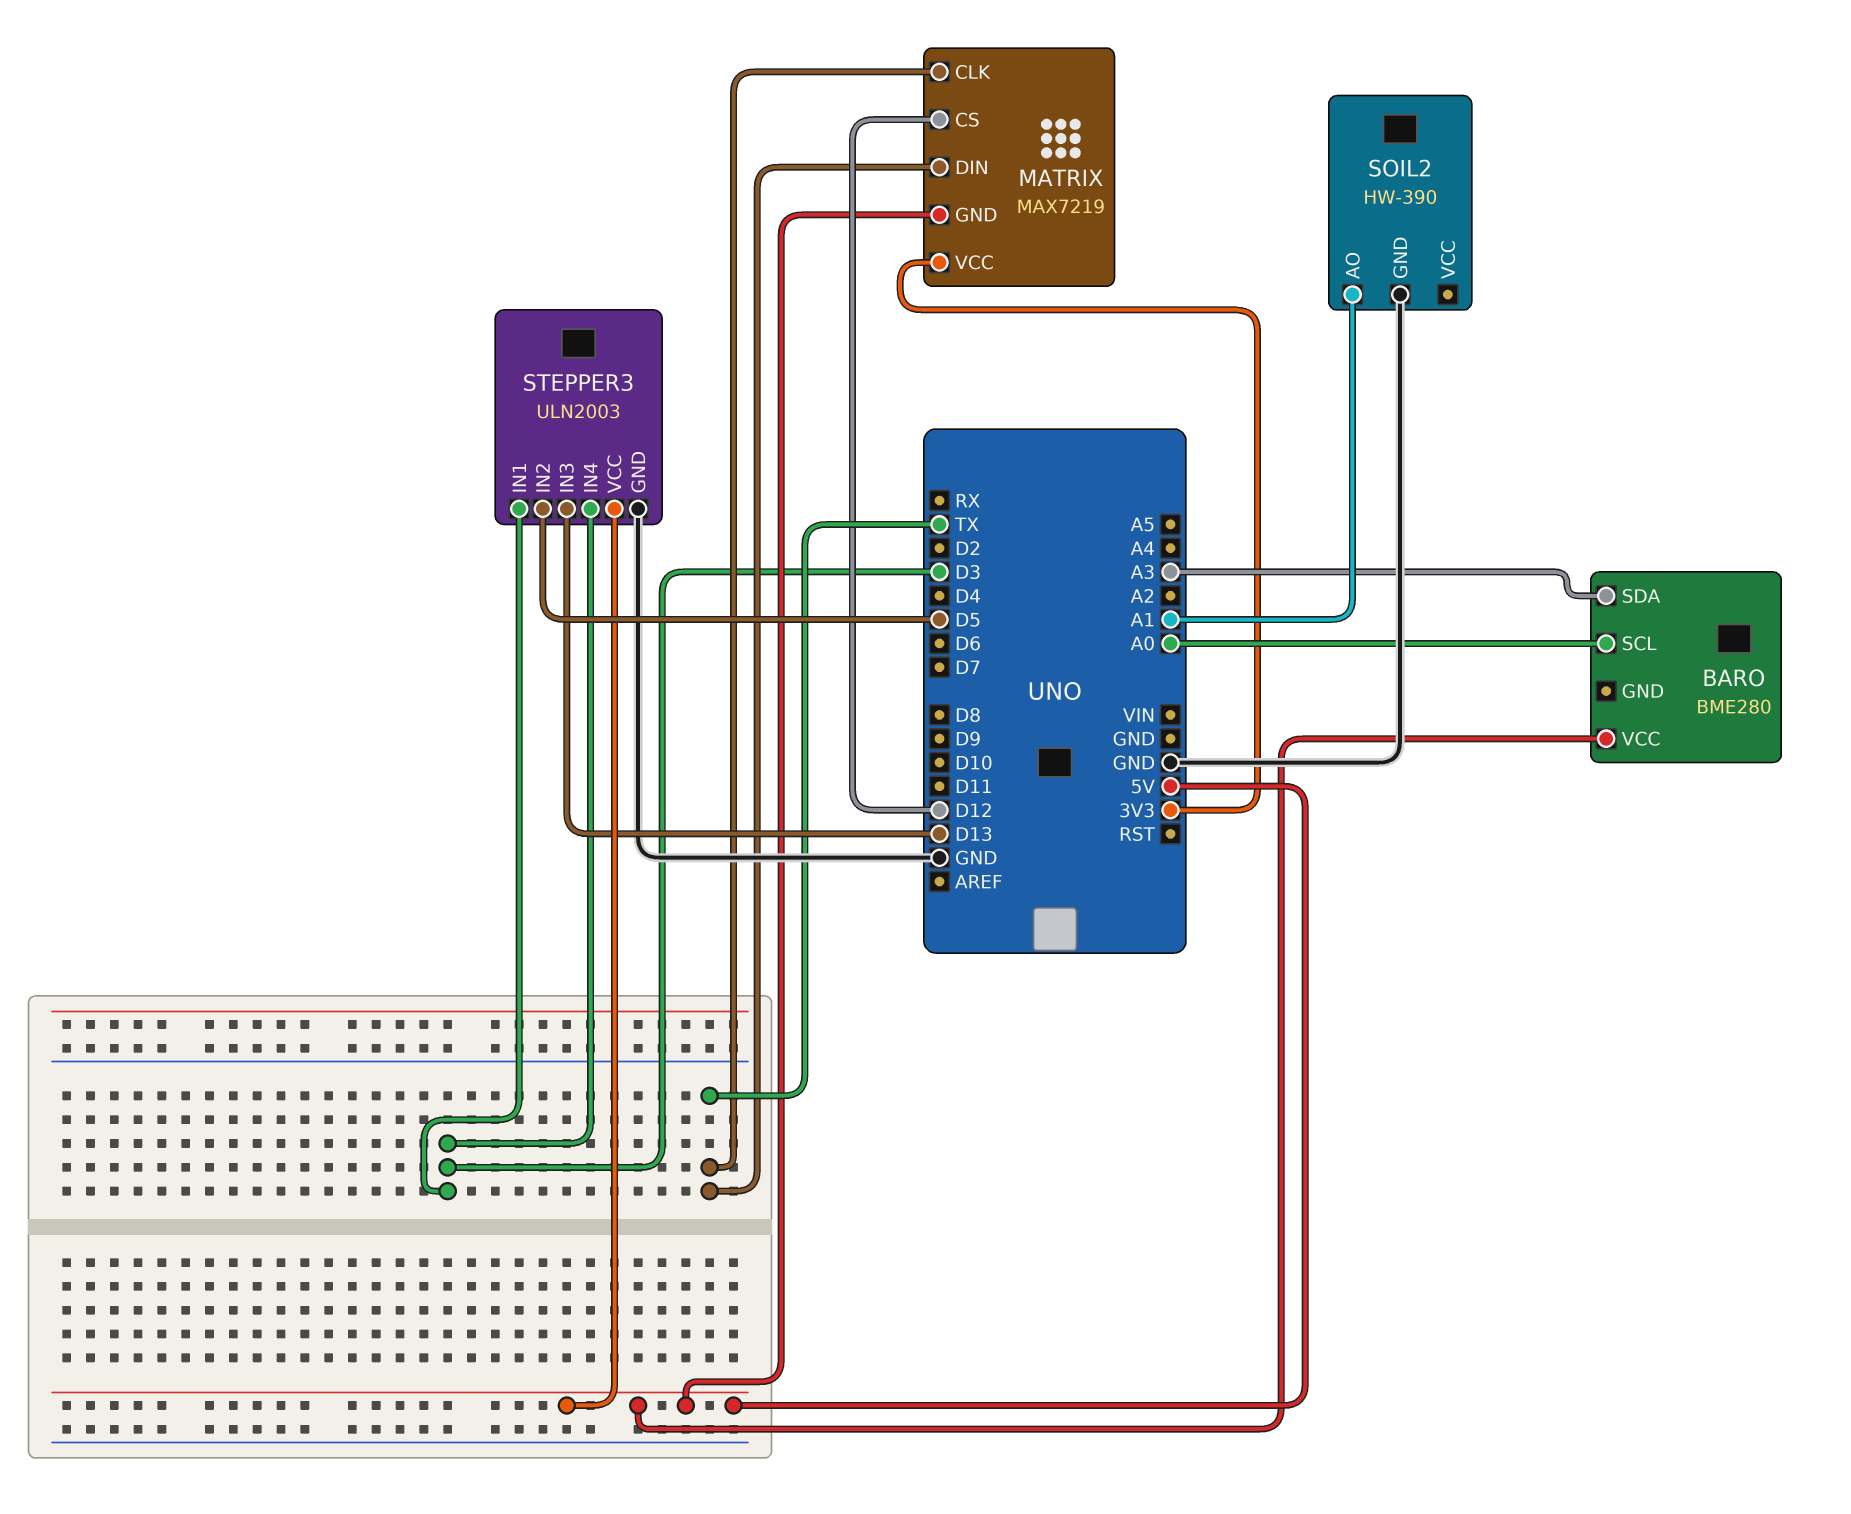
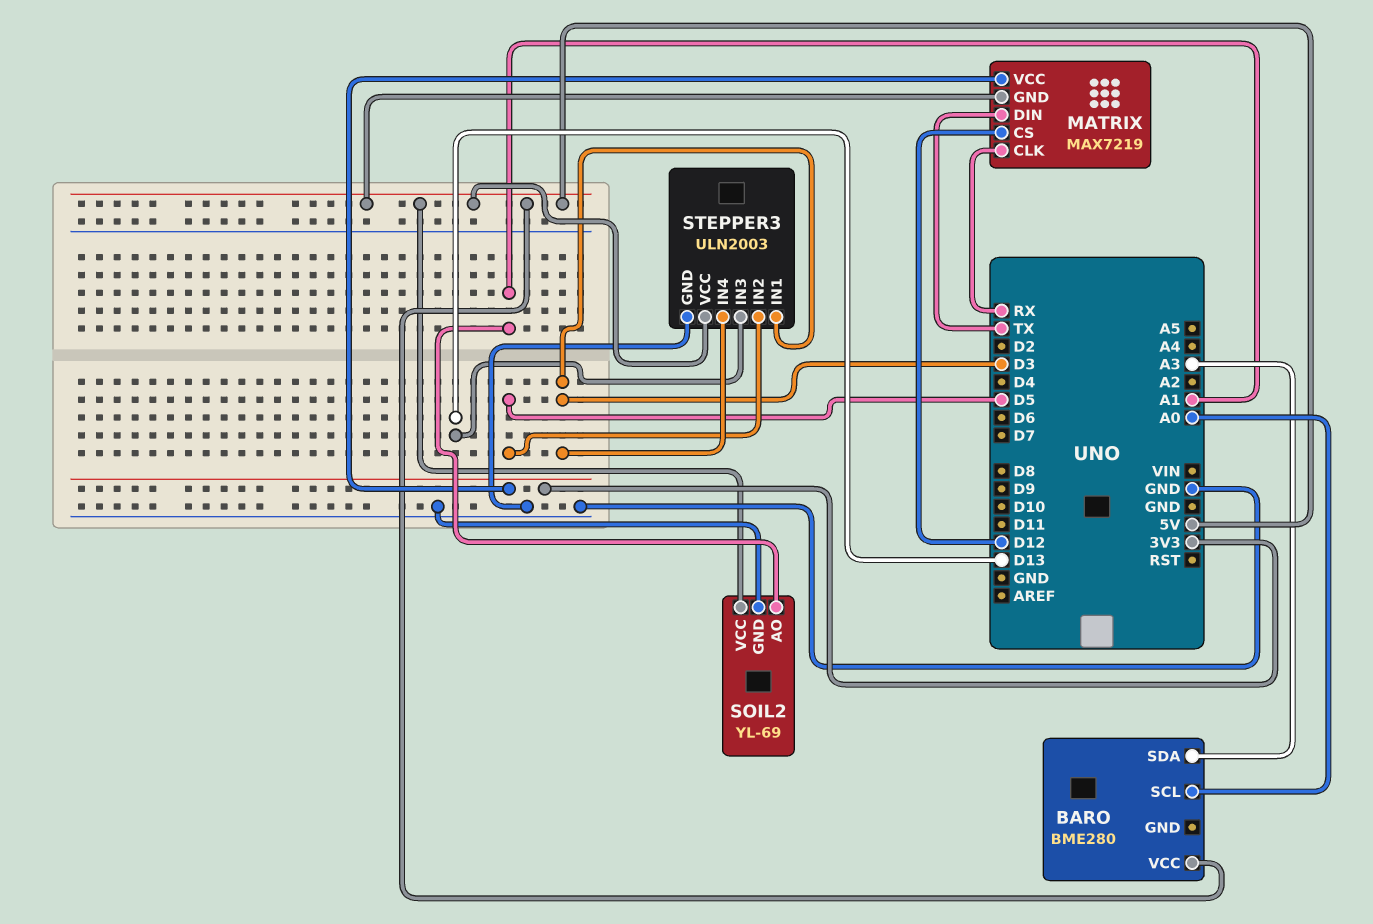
MATRIX pin CLK: TX -> RX
SOIL2: HW-390 -> YL-69
SOIL2 pin VCC: none -> 5V

